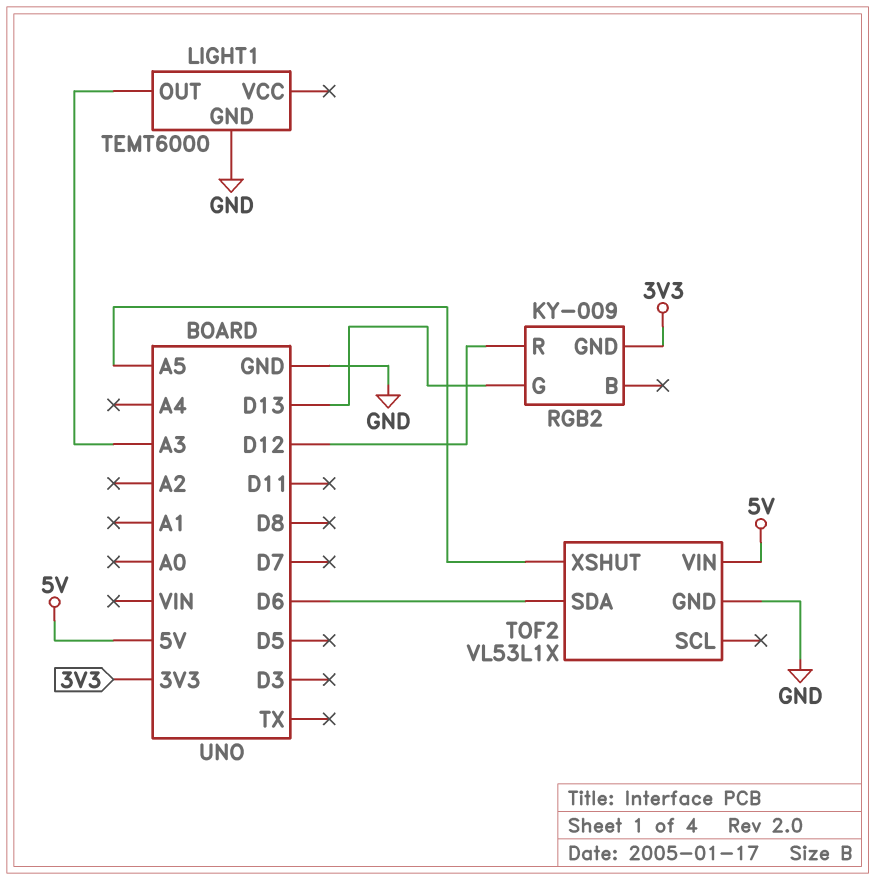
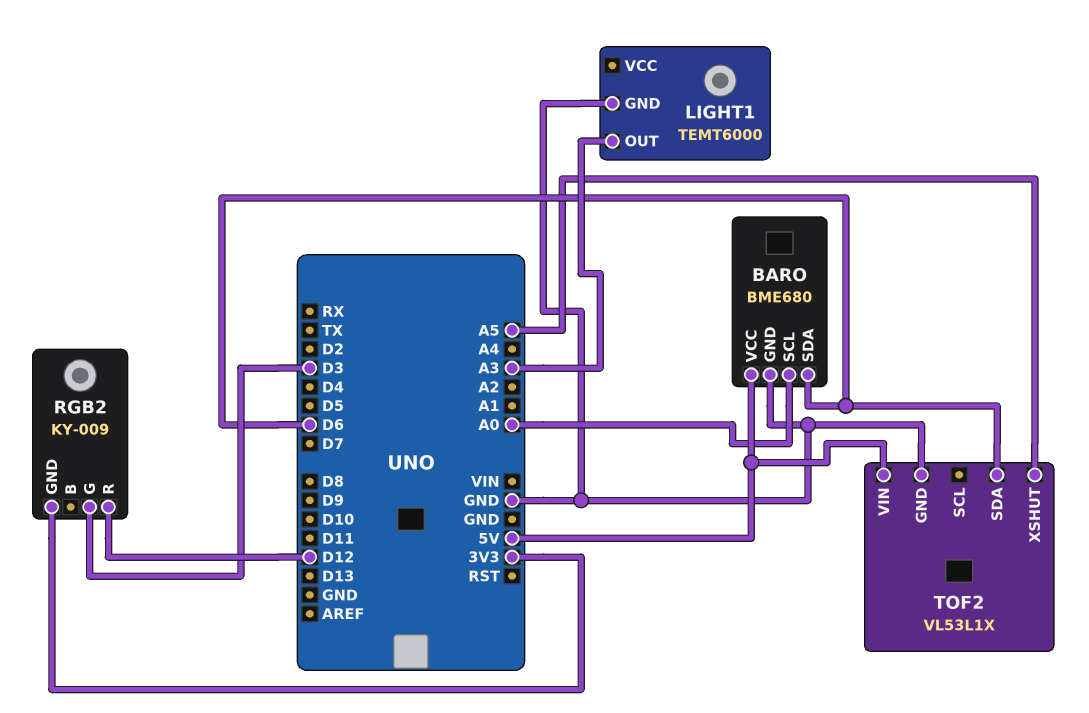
BARO: none -> BME680
BARO pin GND: none -> GND
BARO pin SCL: none -> A0
BARO pin SDA: none -> D6
BARO pin VCC: none -> 5V
RGB2 pin G: D13 -> D3

